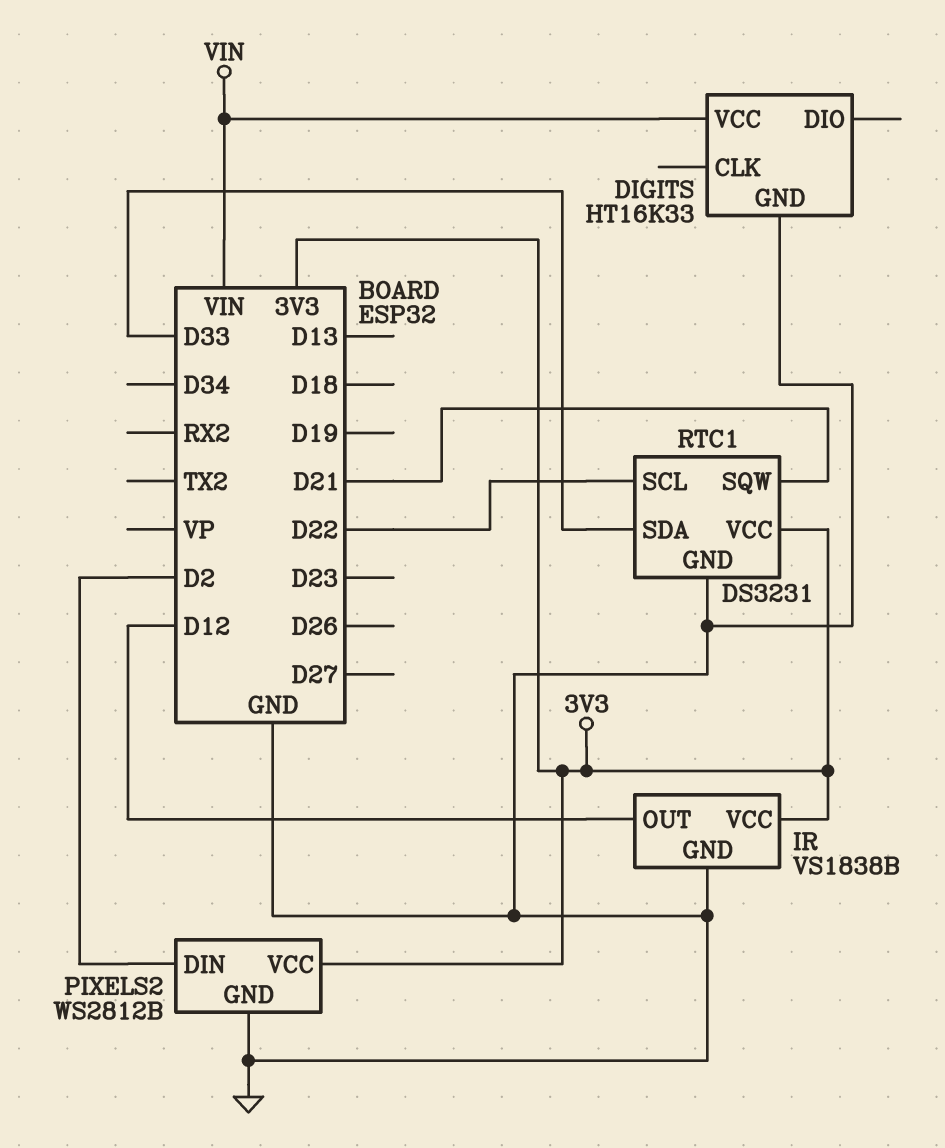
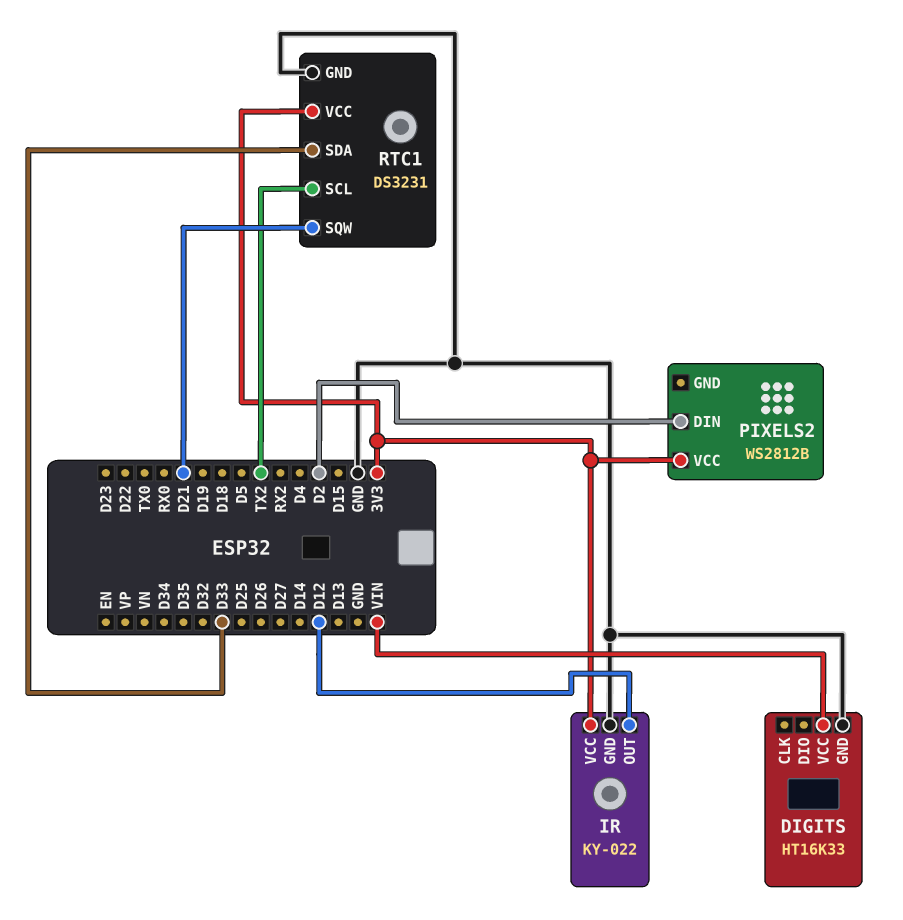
IR: VS1838B -> KY-022
PIXELS2 pin GND: GND -> none
RTC1 pin SCL: D22 -> TX2

